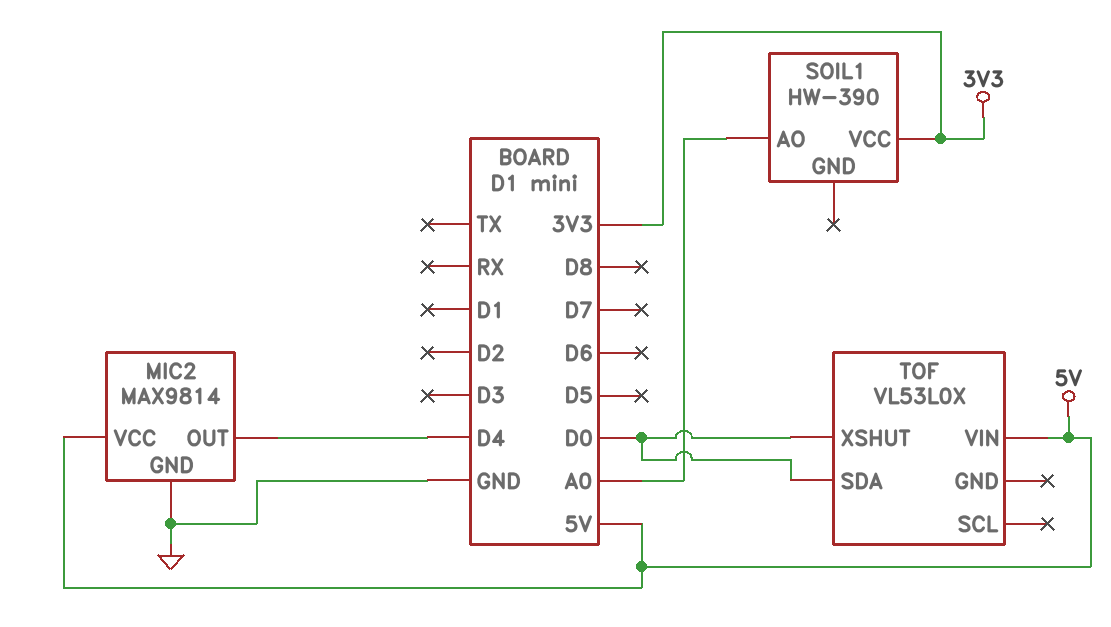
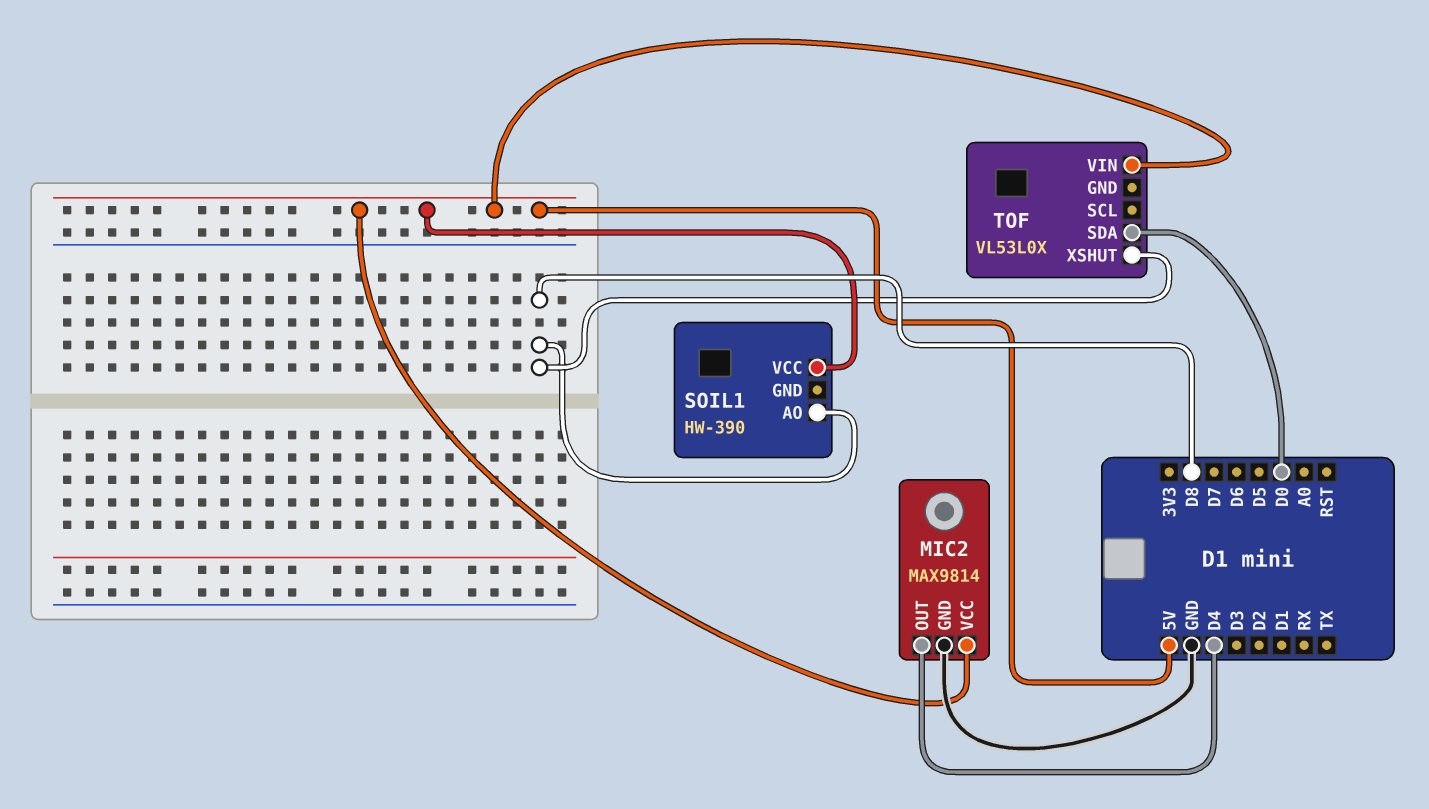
SOIL1 pin AO: A0 -> D8
SOIL1 pin VCC: 3V3 -> 5V
TOF pin XSHUT: D0 -> D8

